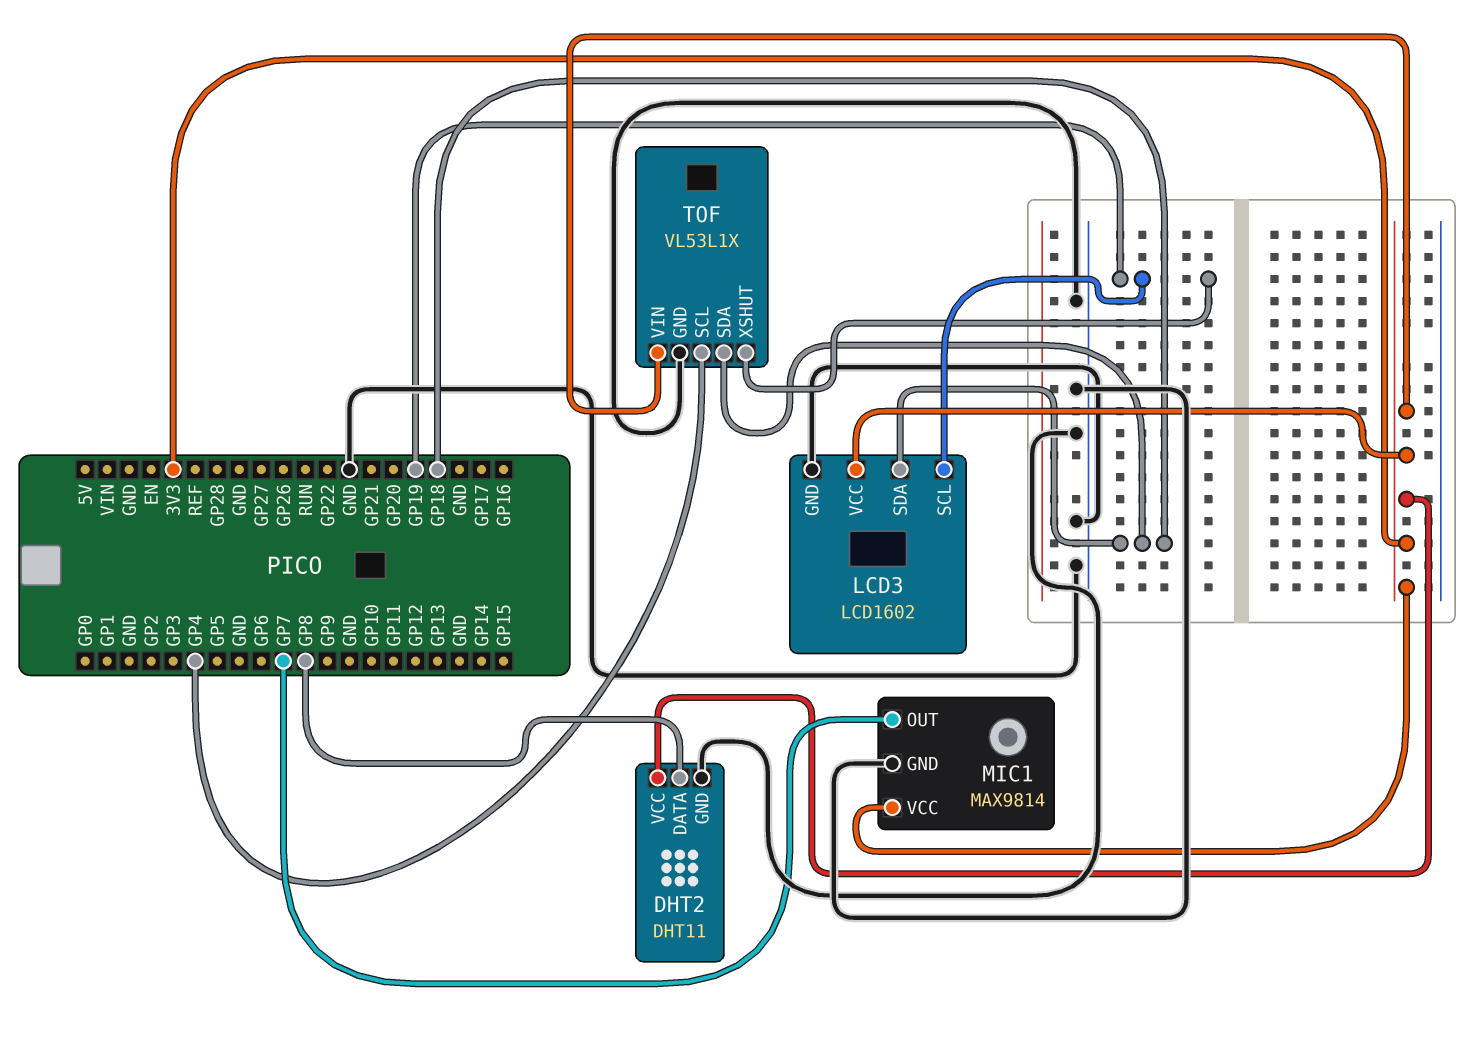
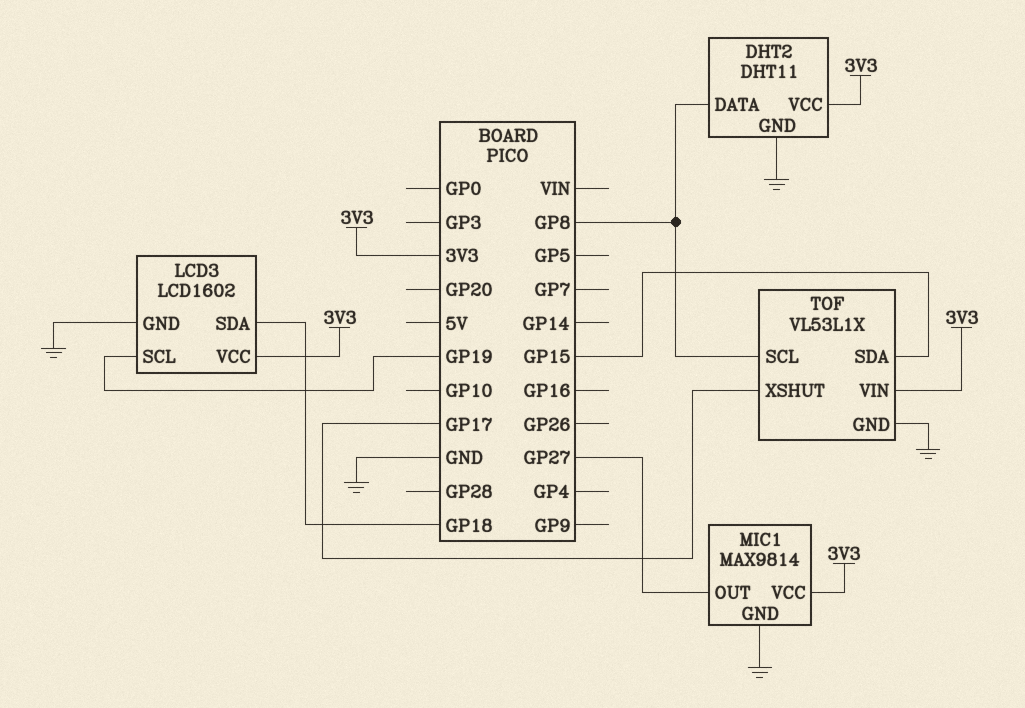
MIC1 pin OUT: GP7 -> GP27
TOF pin SCL: GP4 -> GP8
TOF pin SDA: GP18 -> GP15
TOF pin XSHUT: GP19 -> GP17

